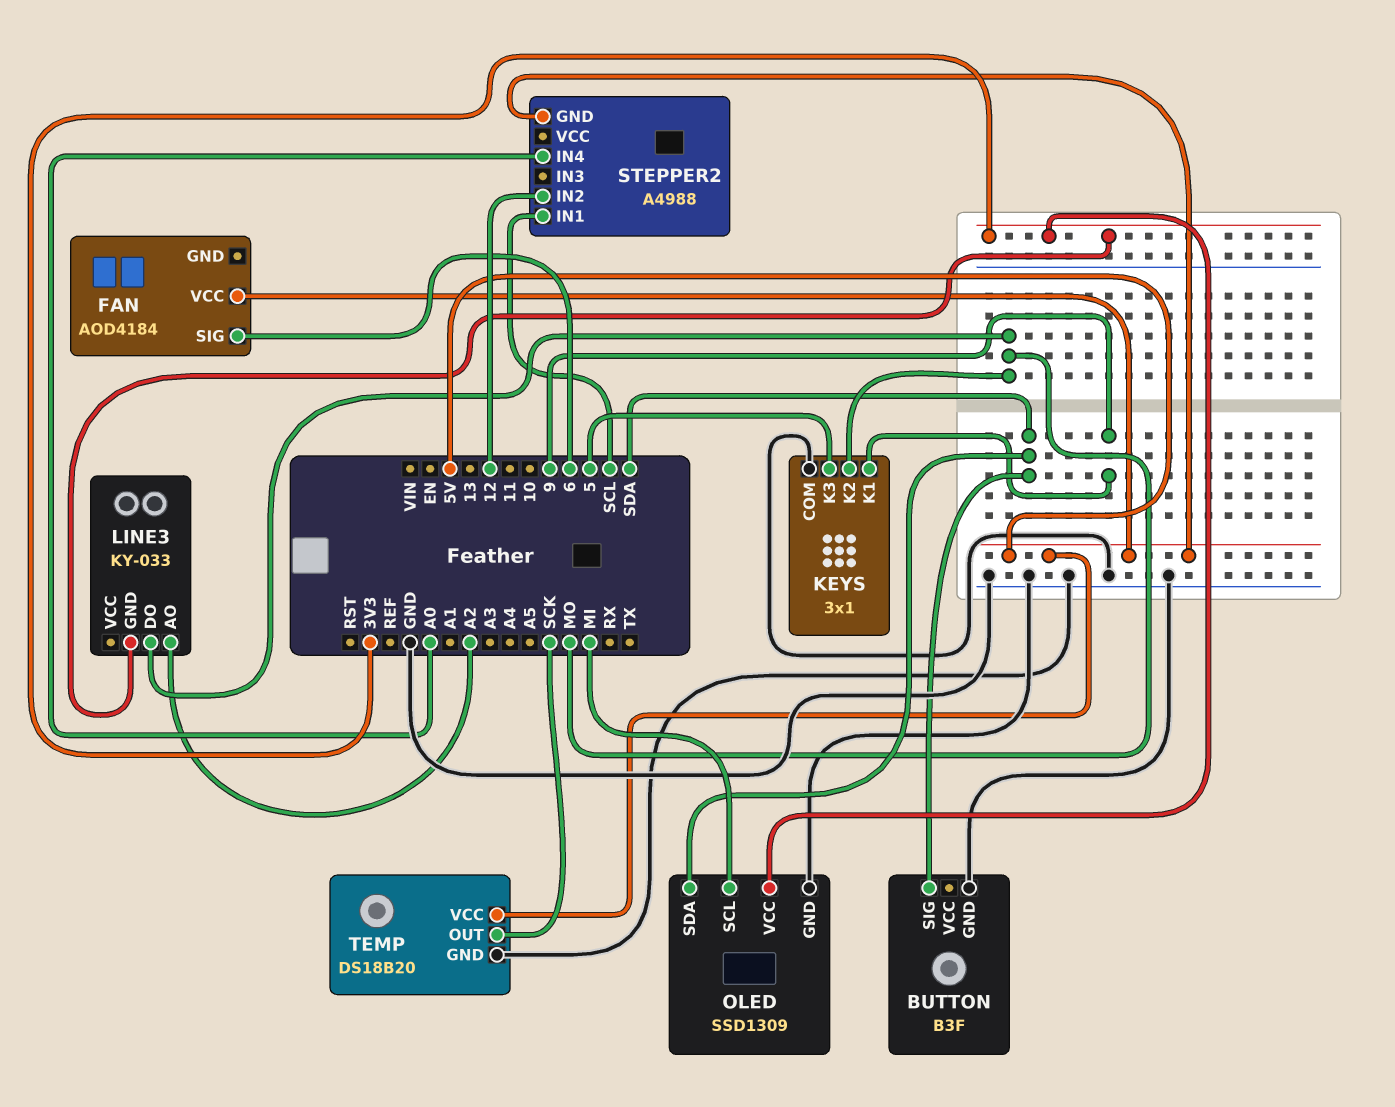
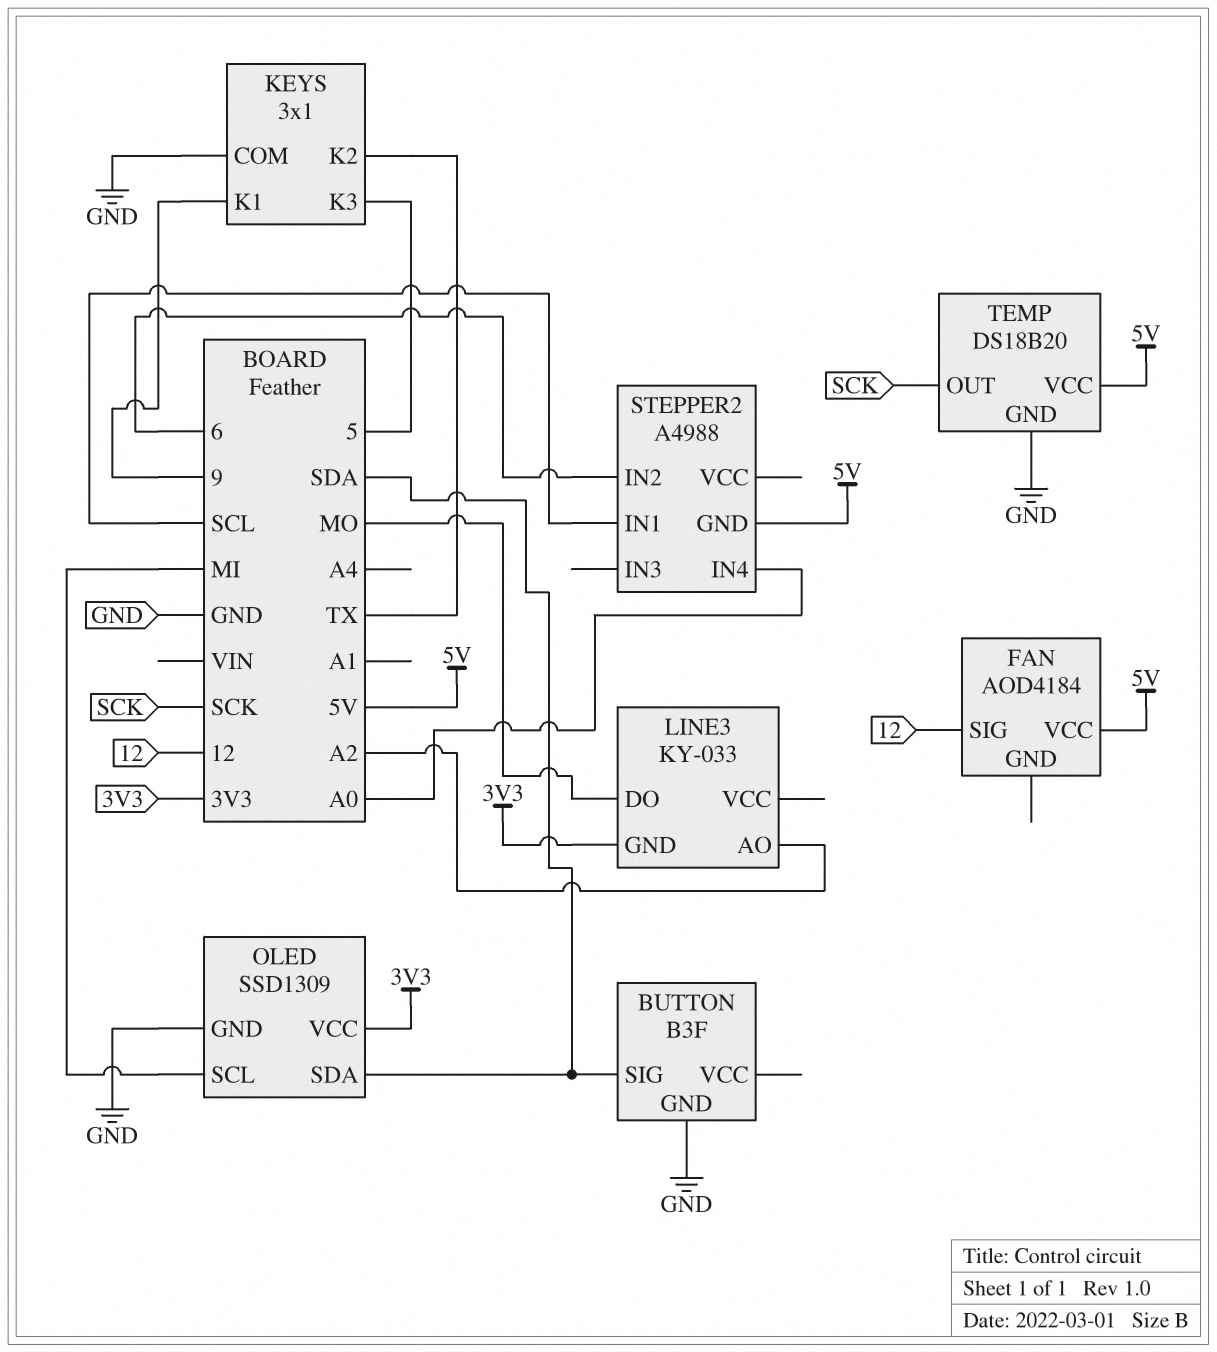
FAN pin SIG: 6 -> 12
KEYS pin K2: MO -> TX
STEPPER2 pin IN2: 12 -> 6

